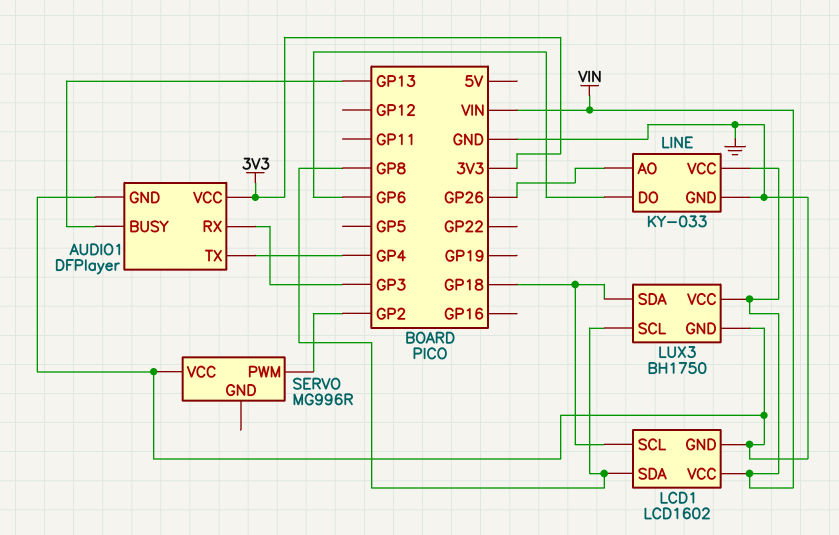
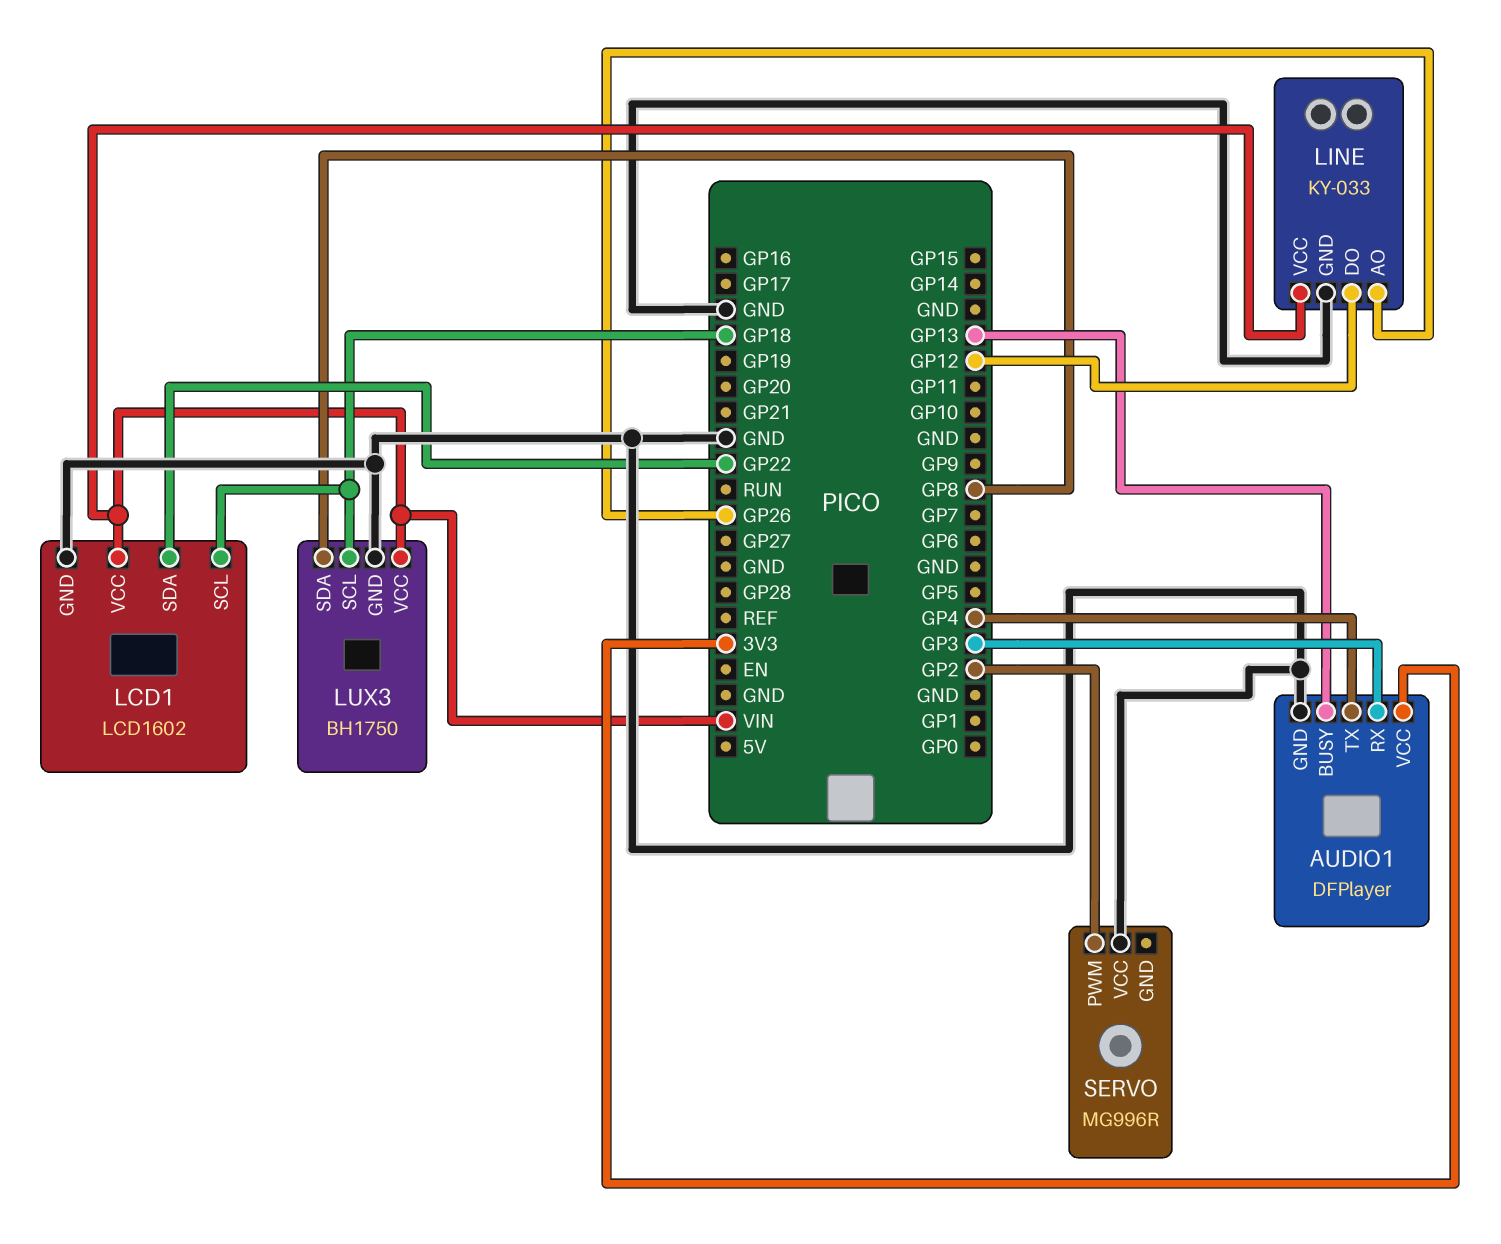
LCD1 pin SDA: GP8 -> GP22
LINE pin DO: GP6 -> GP12
LUX3 pin SCL: GP8 -> GP18
LUX3 pin SDA: GP18 -> GP8

